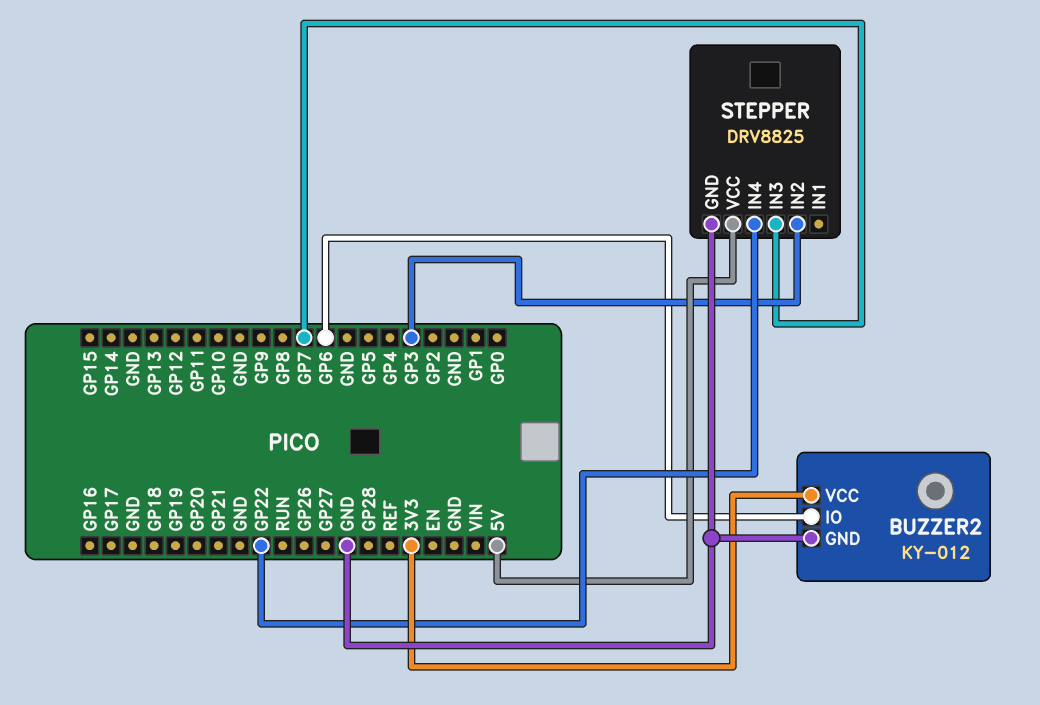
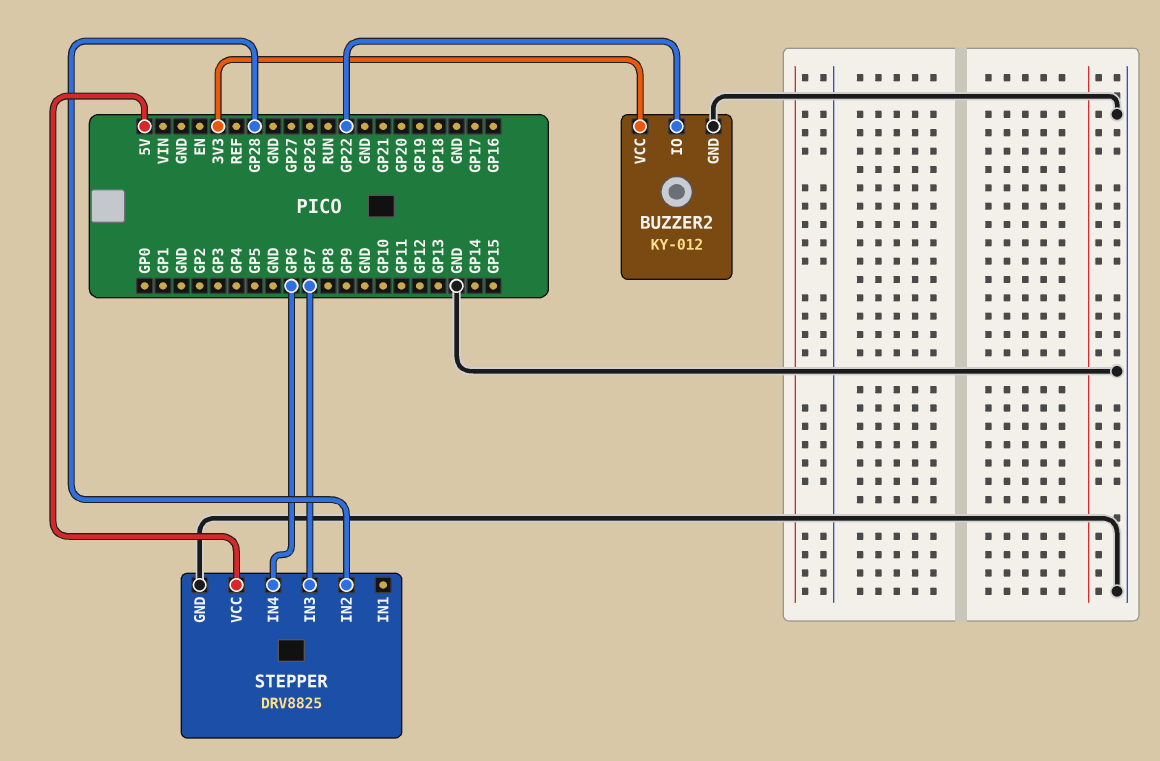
BUZZER2 pin IO: GP6 -> GP22
STEPPER pin IN2: GP3 -> GP28
STEPPER pin IN4: GP22 -> GP6

